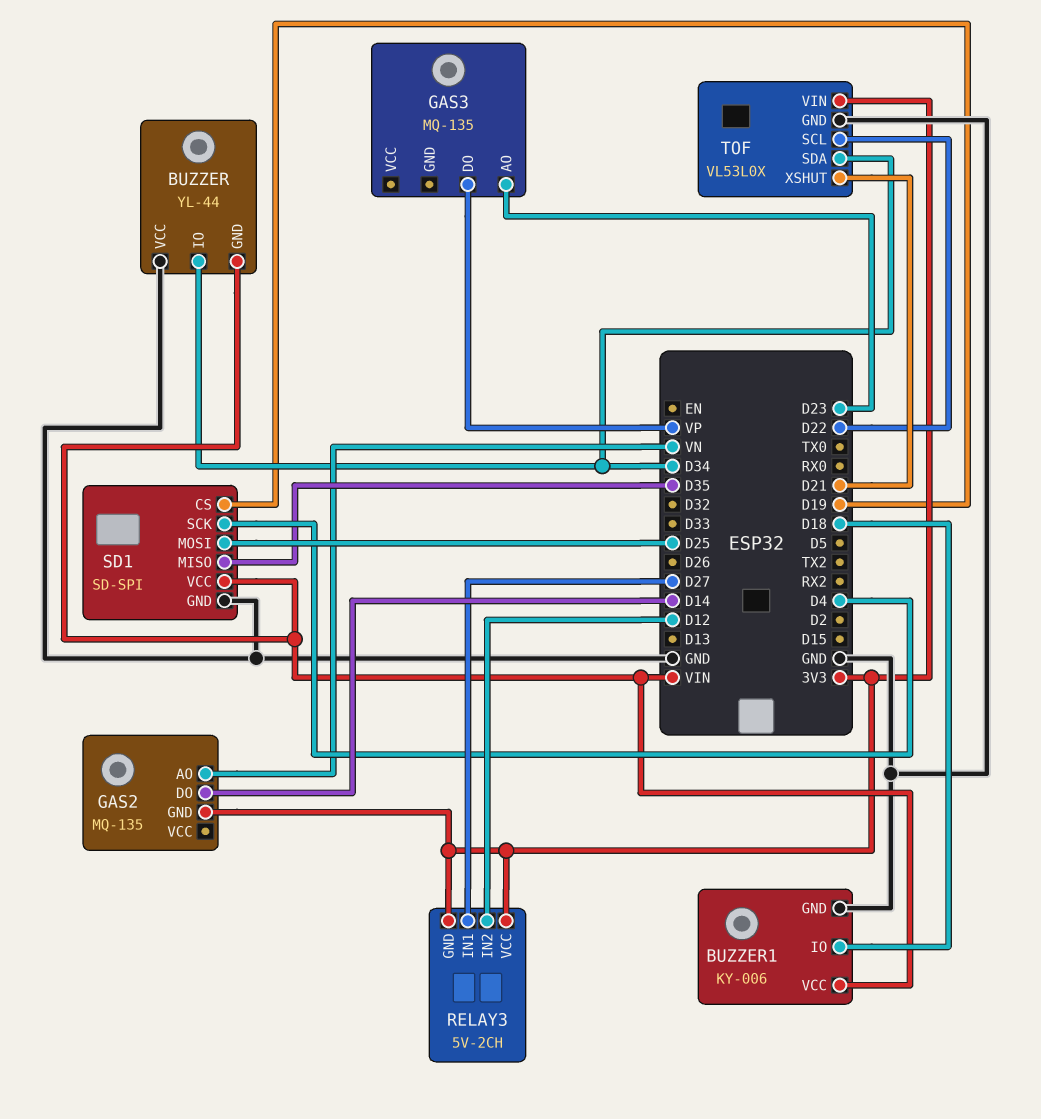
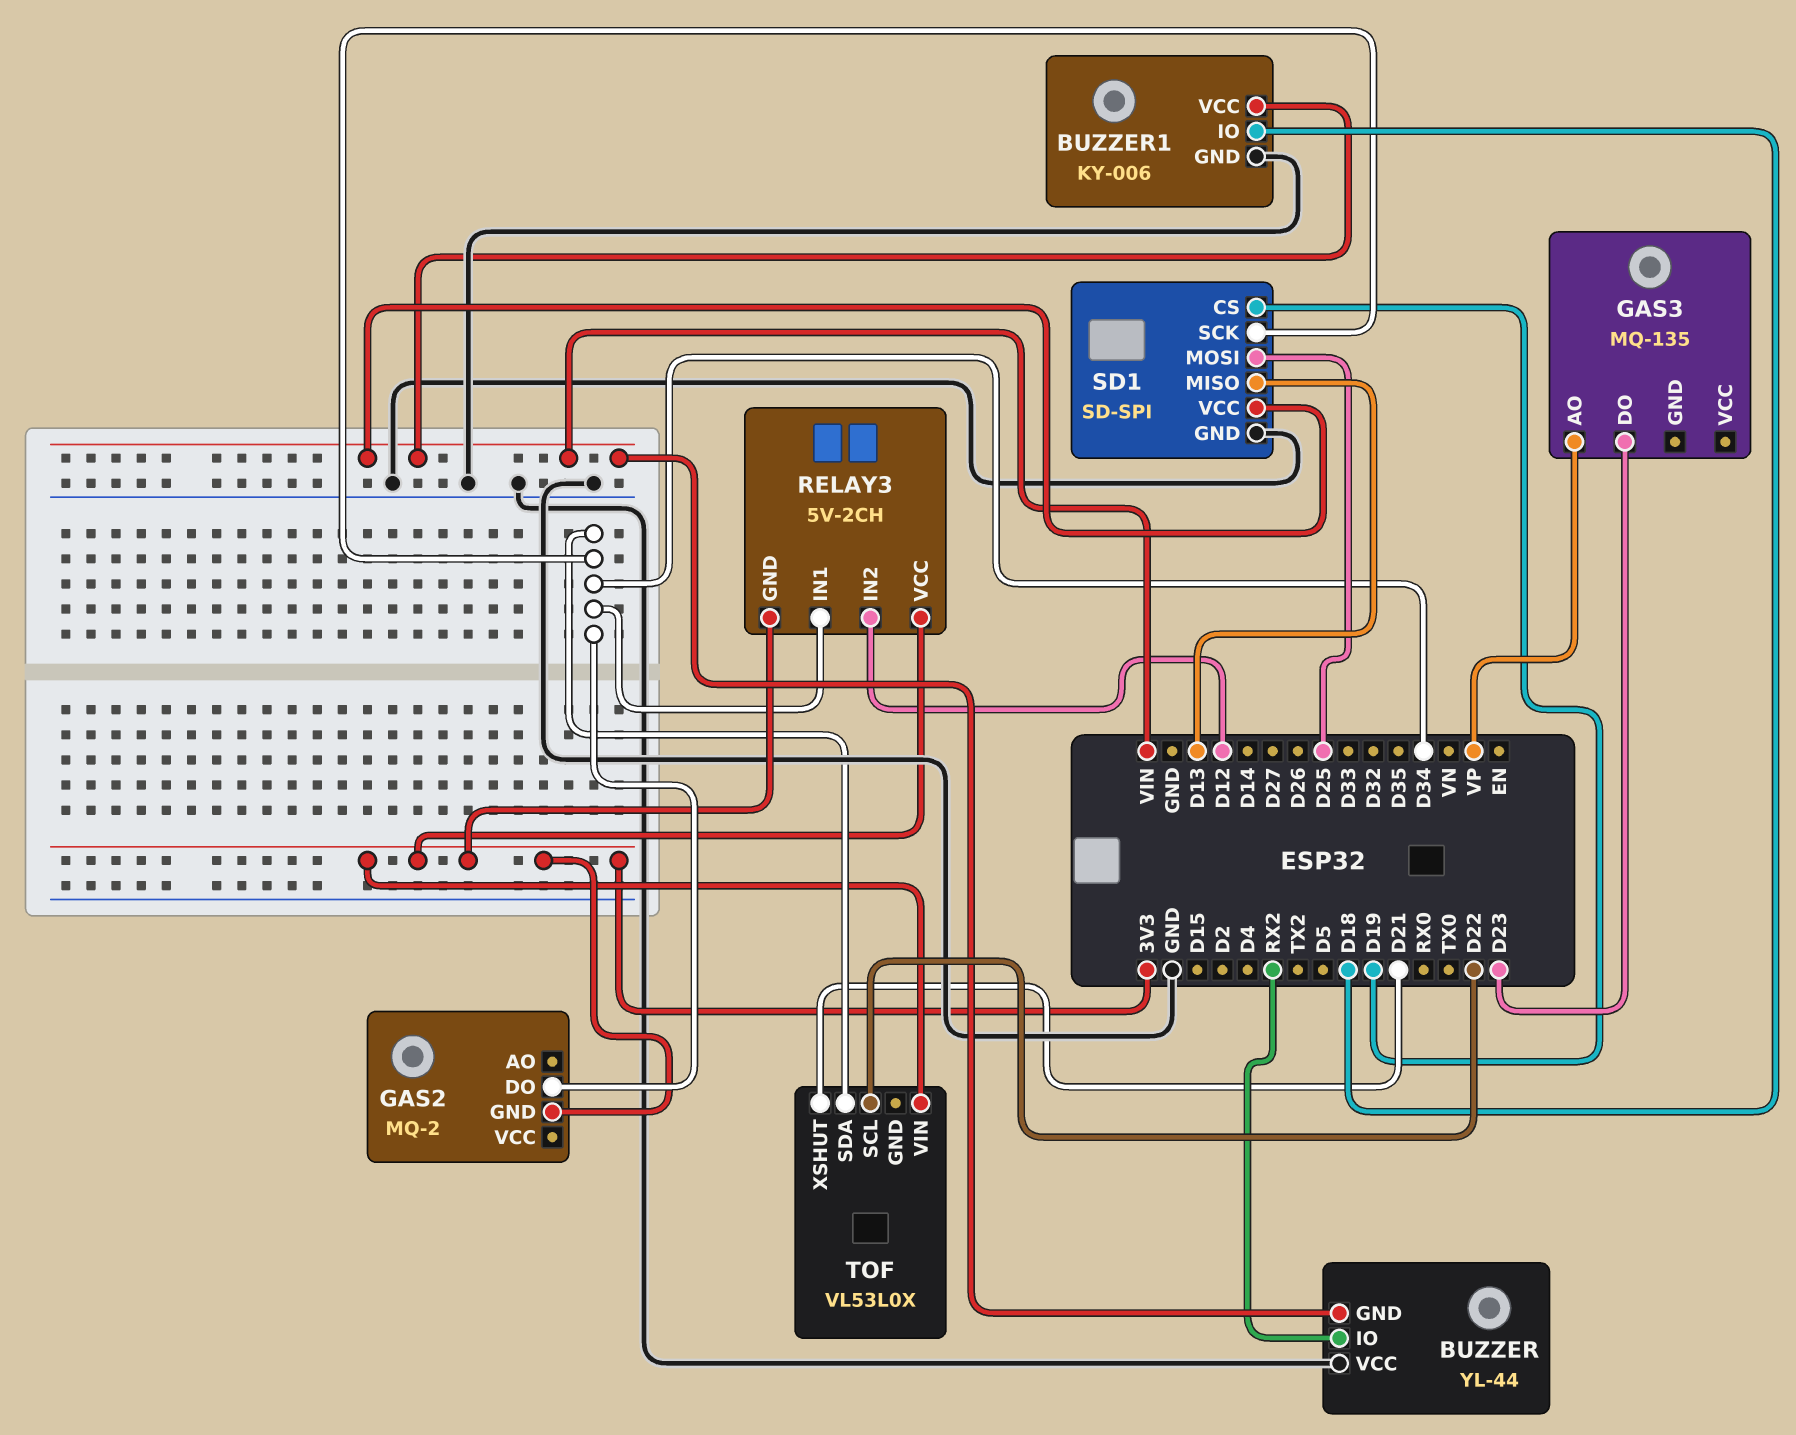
BUZZER pin IO: D34 -> RX2
GAS2: MQ-135 -> MQ-2
GAS2 pin AO: VN -> none
GAS2 pin DO: D14 -> D34
GAS3 pin AO: D23 -> VP
GAS3 pin DO: VP -> D23
RELAY3 pin IN1: D27 -> D34
SD1 pin MISO: D35 -> D13
SD1 pin SCK: D4 -> D34
TOF pin GND: GND -> none

